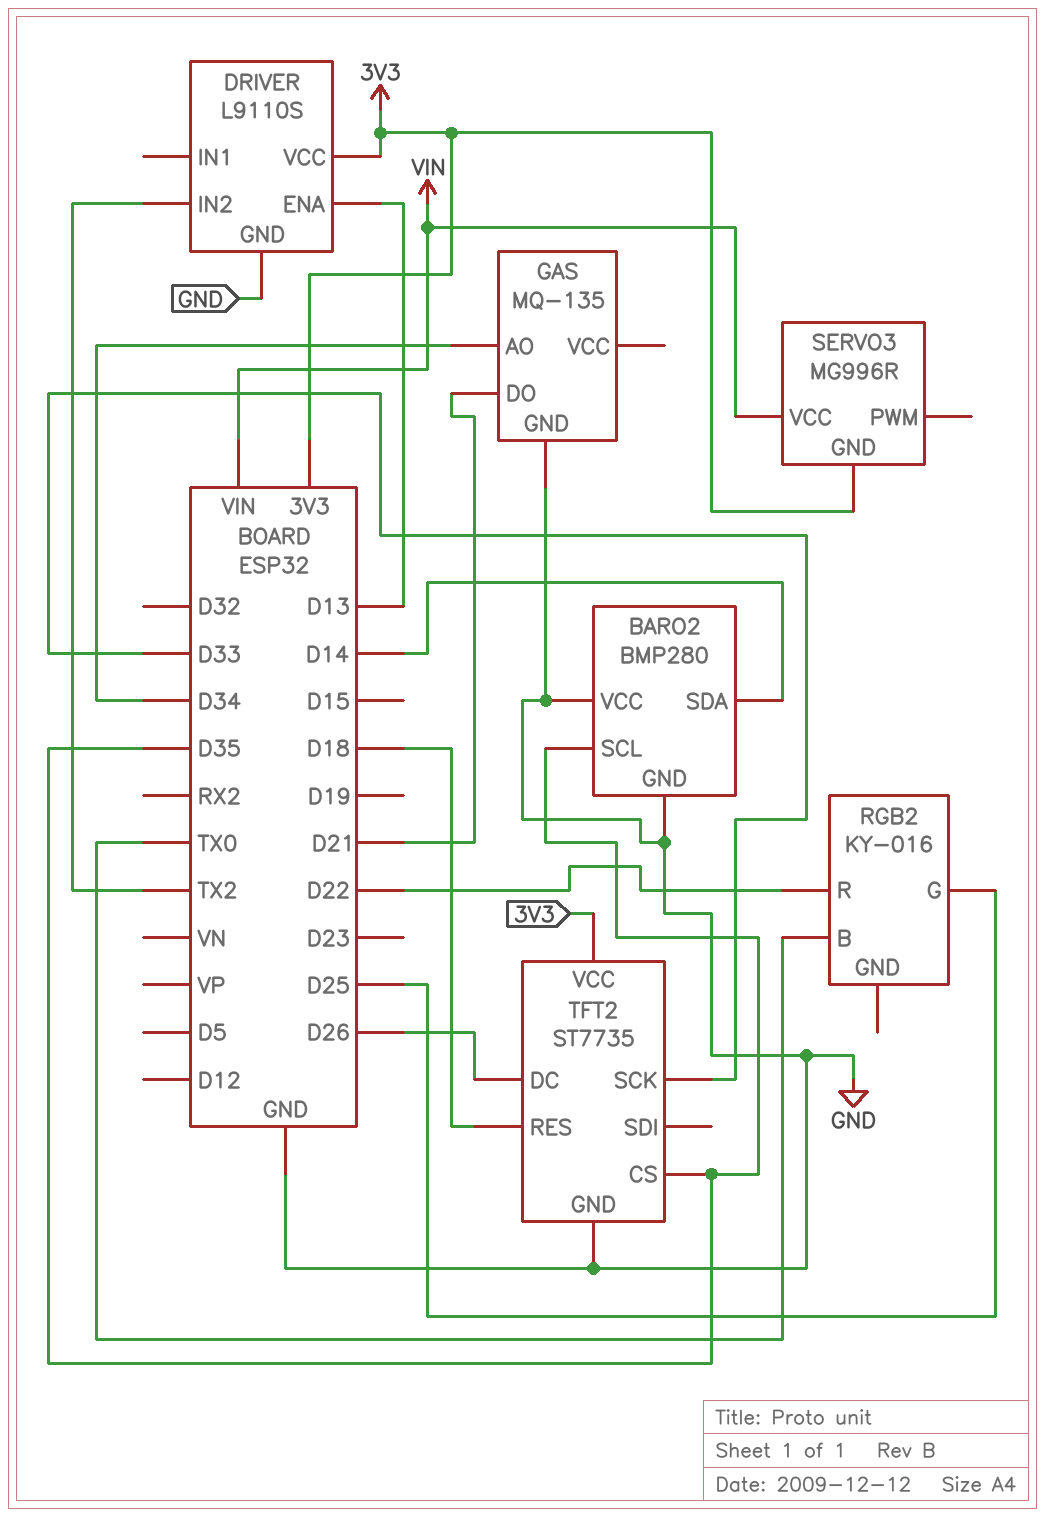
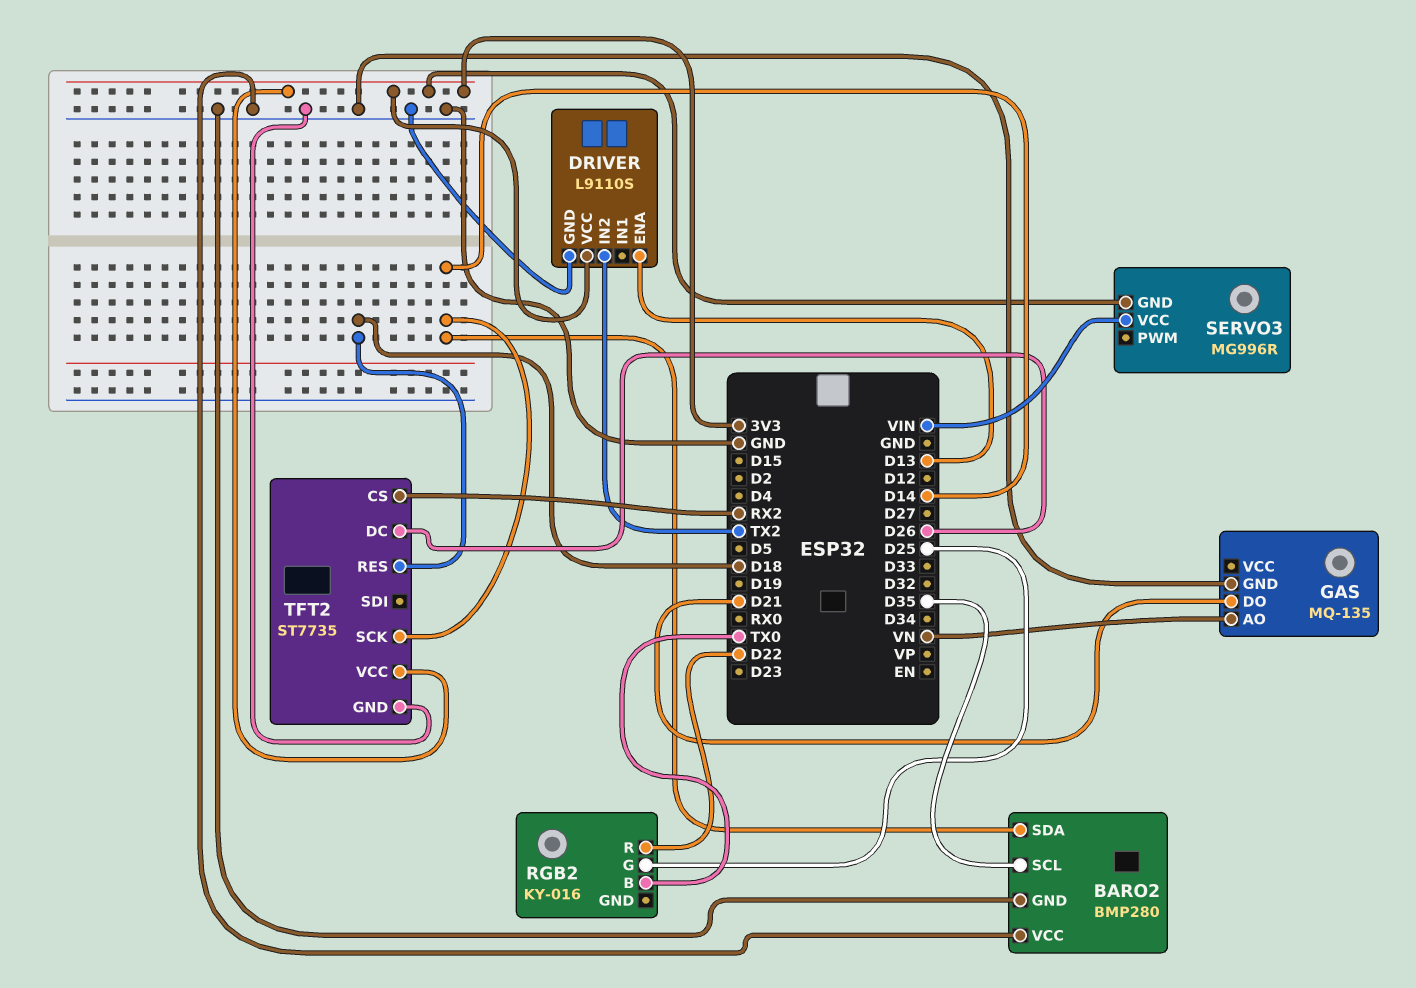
GAS pin AO: D34 -> VN
TFT2 pin CS: D35 -> RX2
TFT2 pin SCK: D33 -> D14

